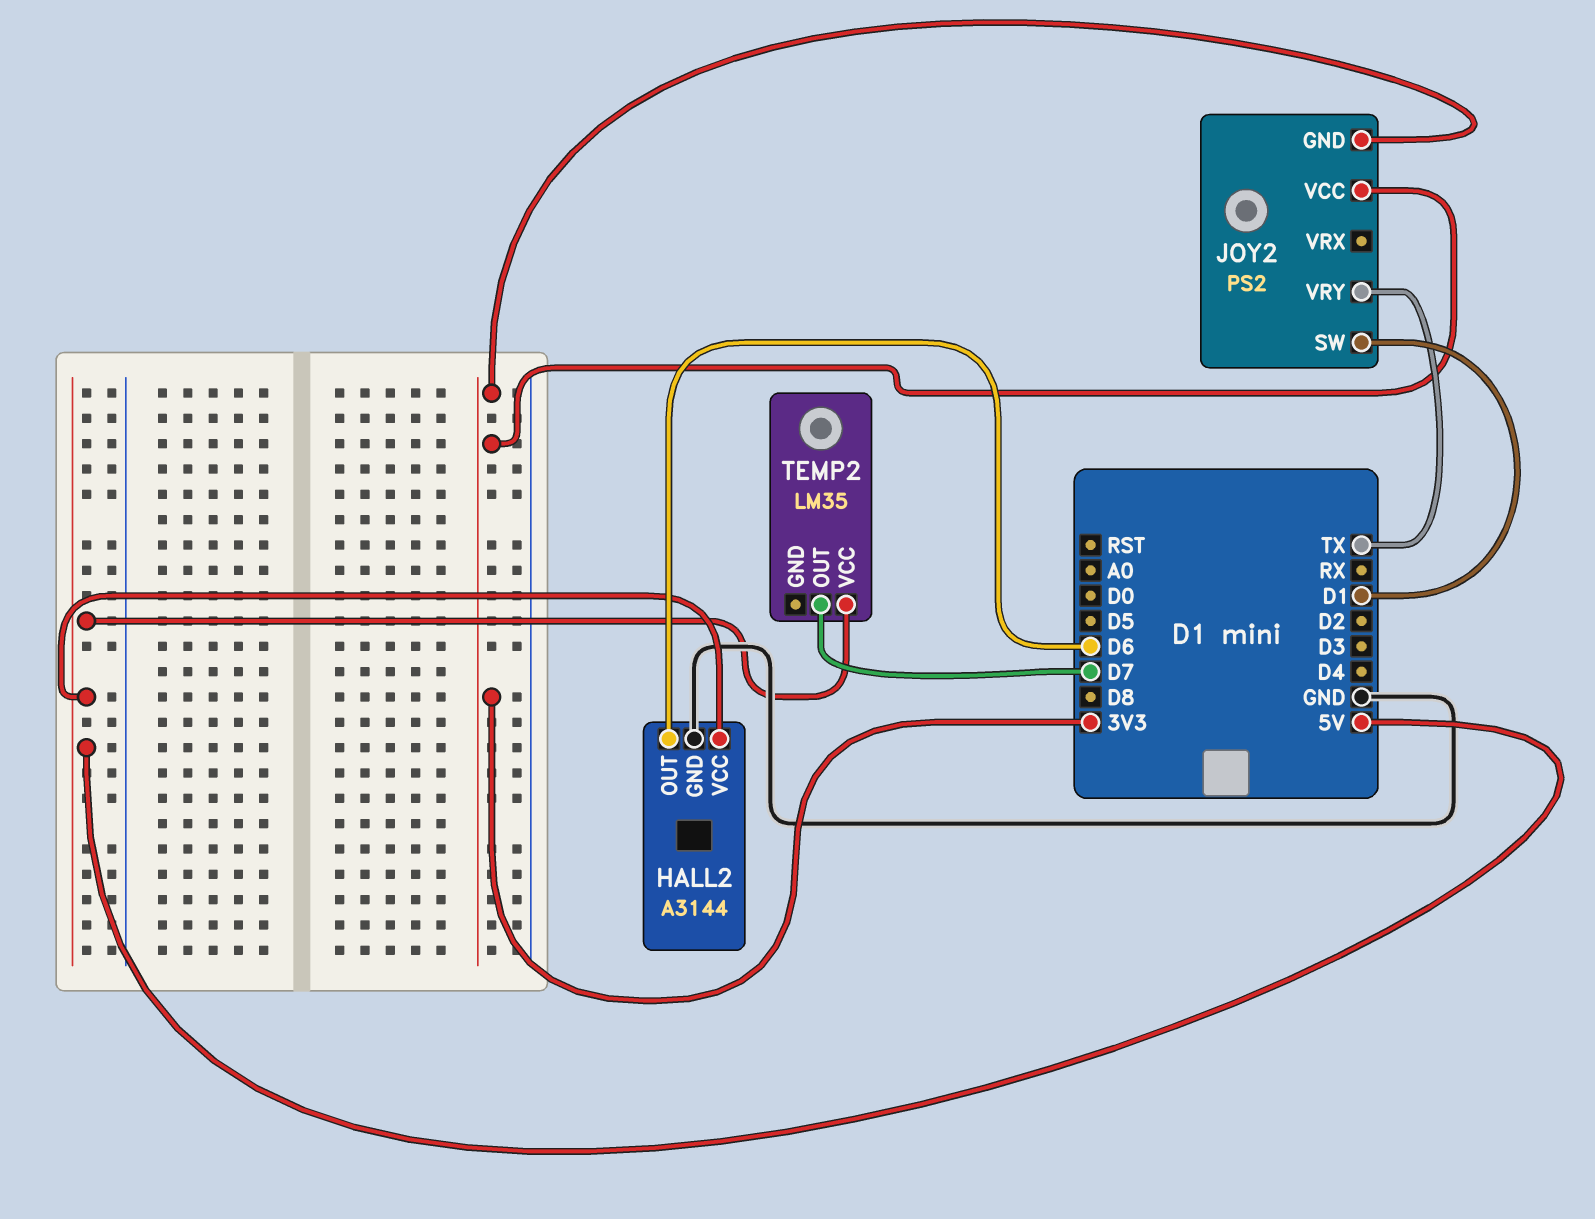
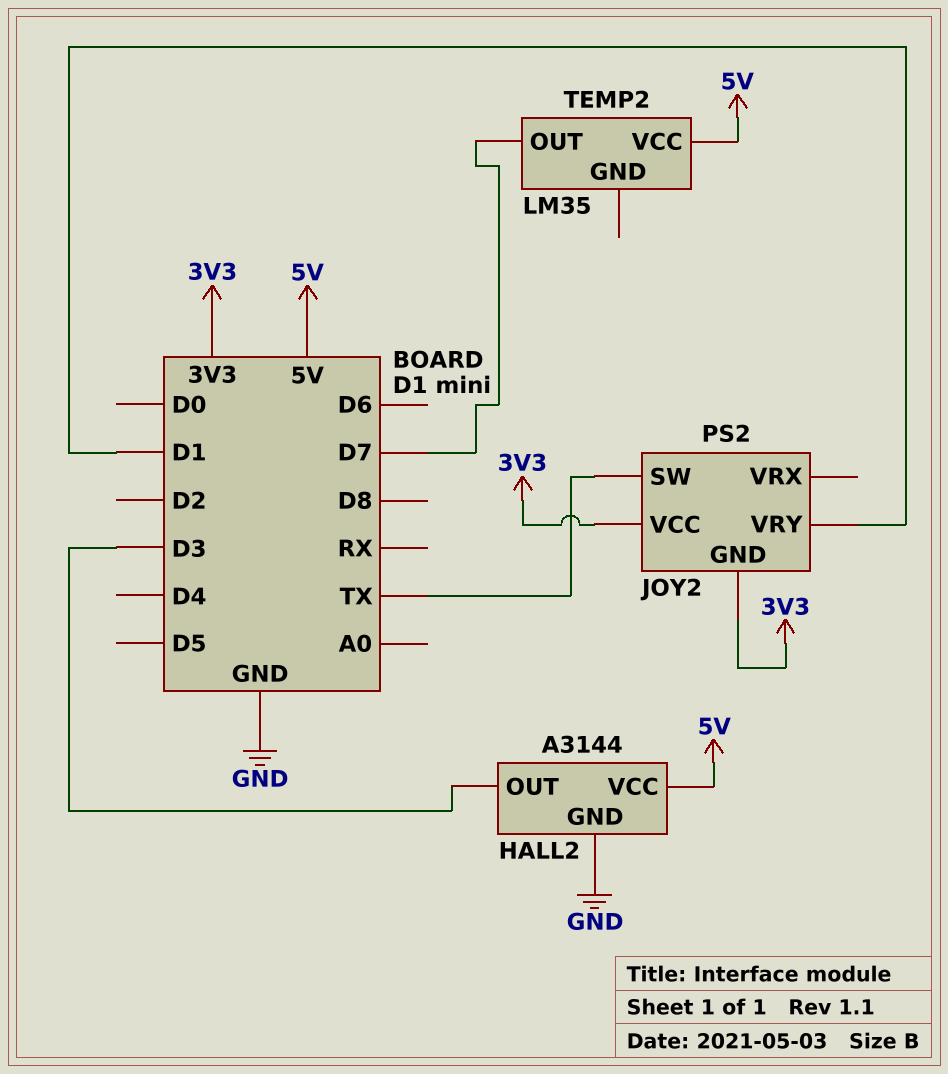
HALL2 pin OUT: D6 -> D3
JOY2 pin SW: D1 -> TX
JOY2 pin VRY: TX -> D1

